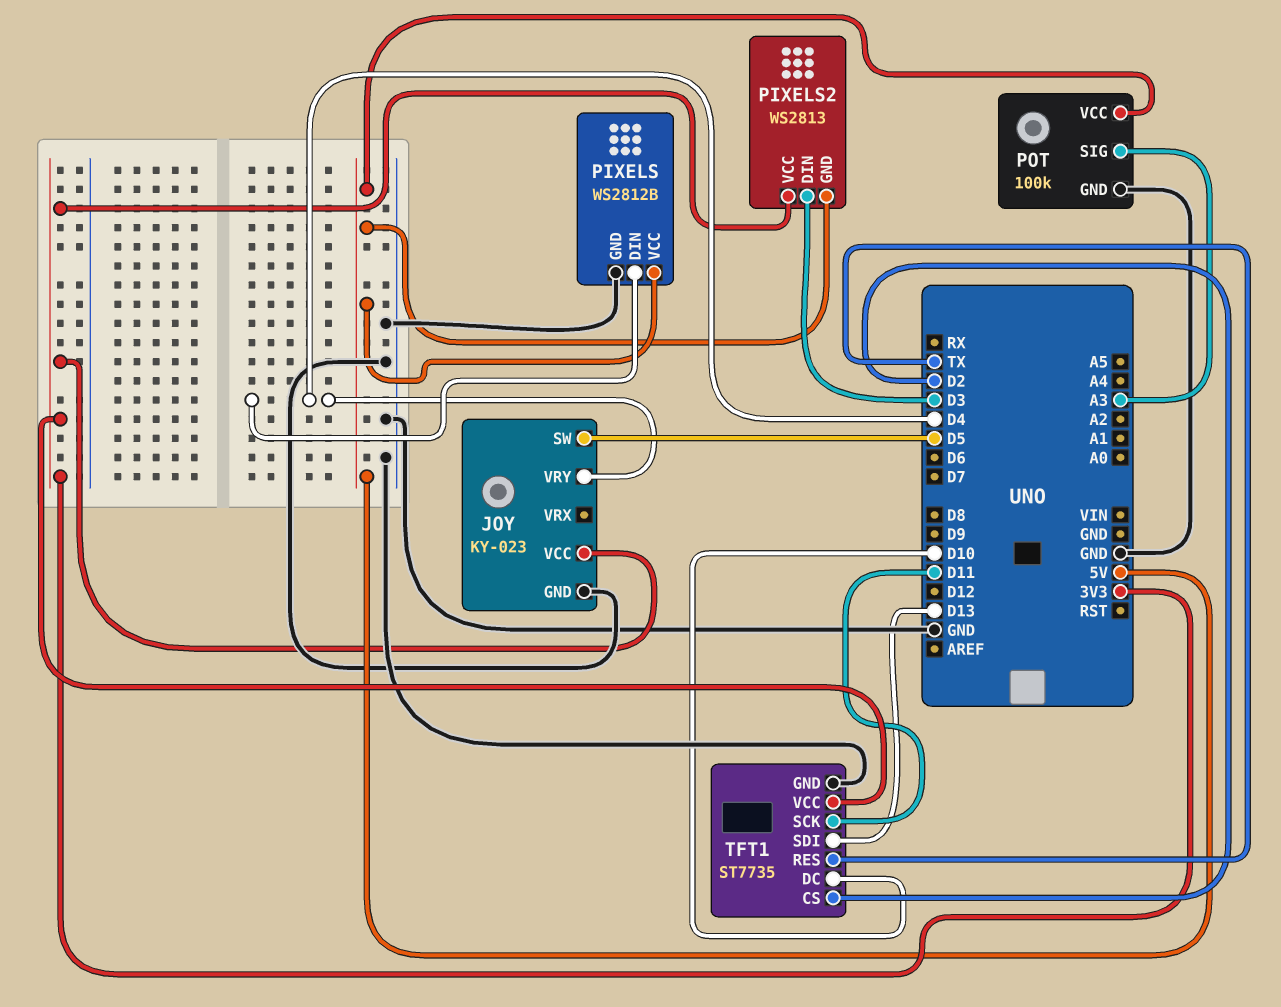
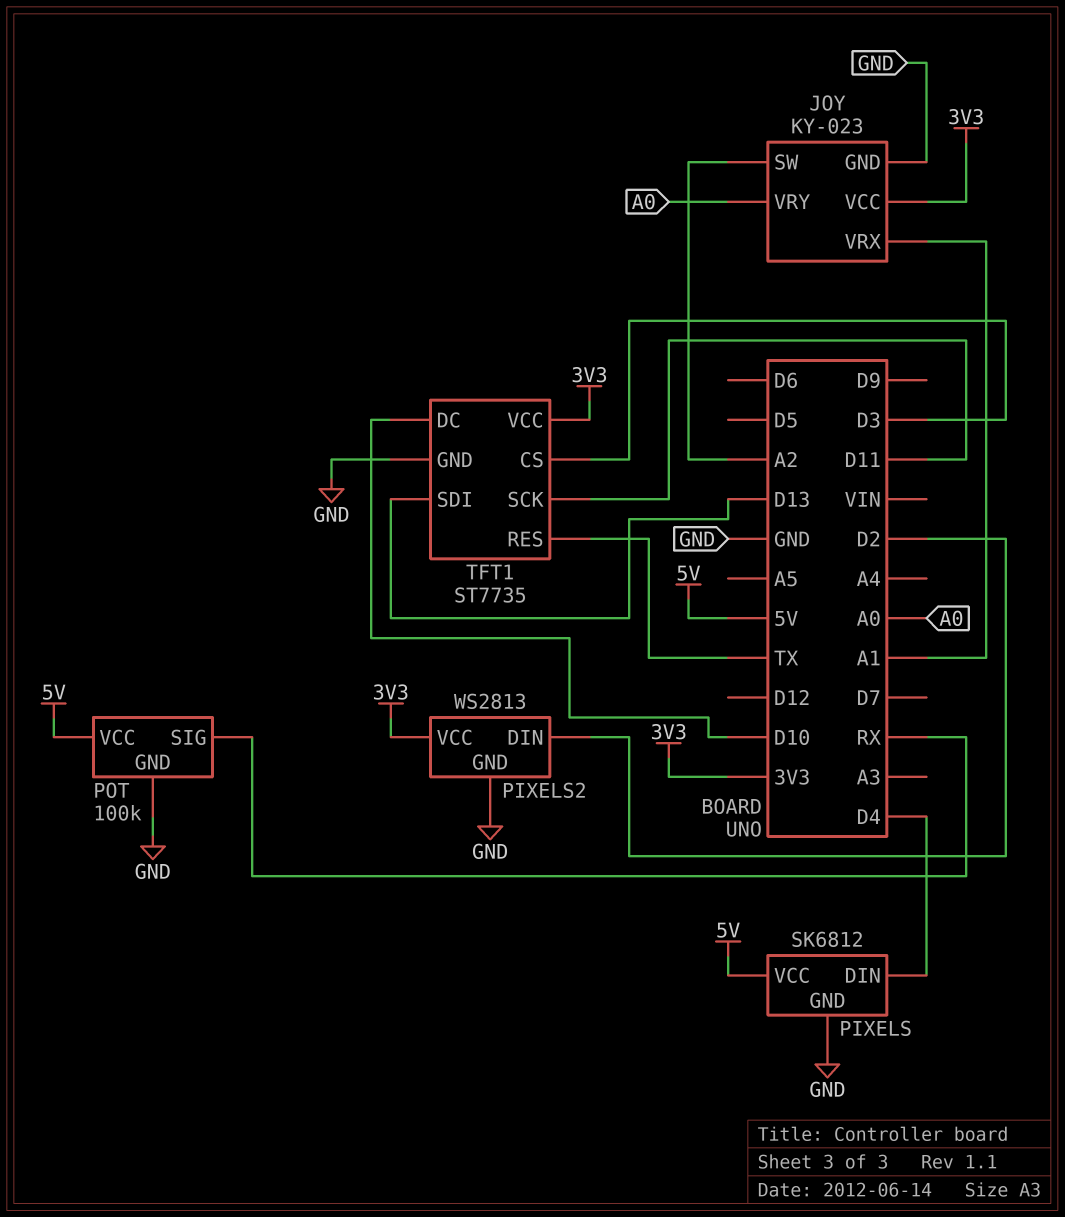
JOY pin SW: D5 -> A2
JOY pin VRX: none -> A1
JOY pin VRY: D4 -> A0
PIXELS: WS2812B -> SK6812
PIXELS2 pin DIN: D3 -> D2
PIXELS2 pin GND: 5V -> GND
POT pin SIG: A3 -> RX
TFT1 pin CS: D2 -> D3

